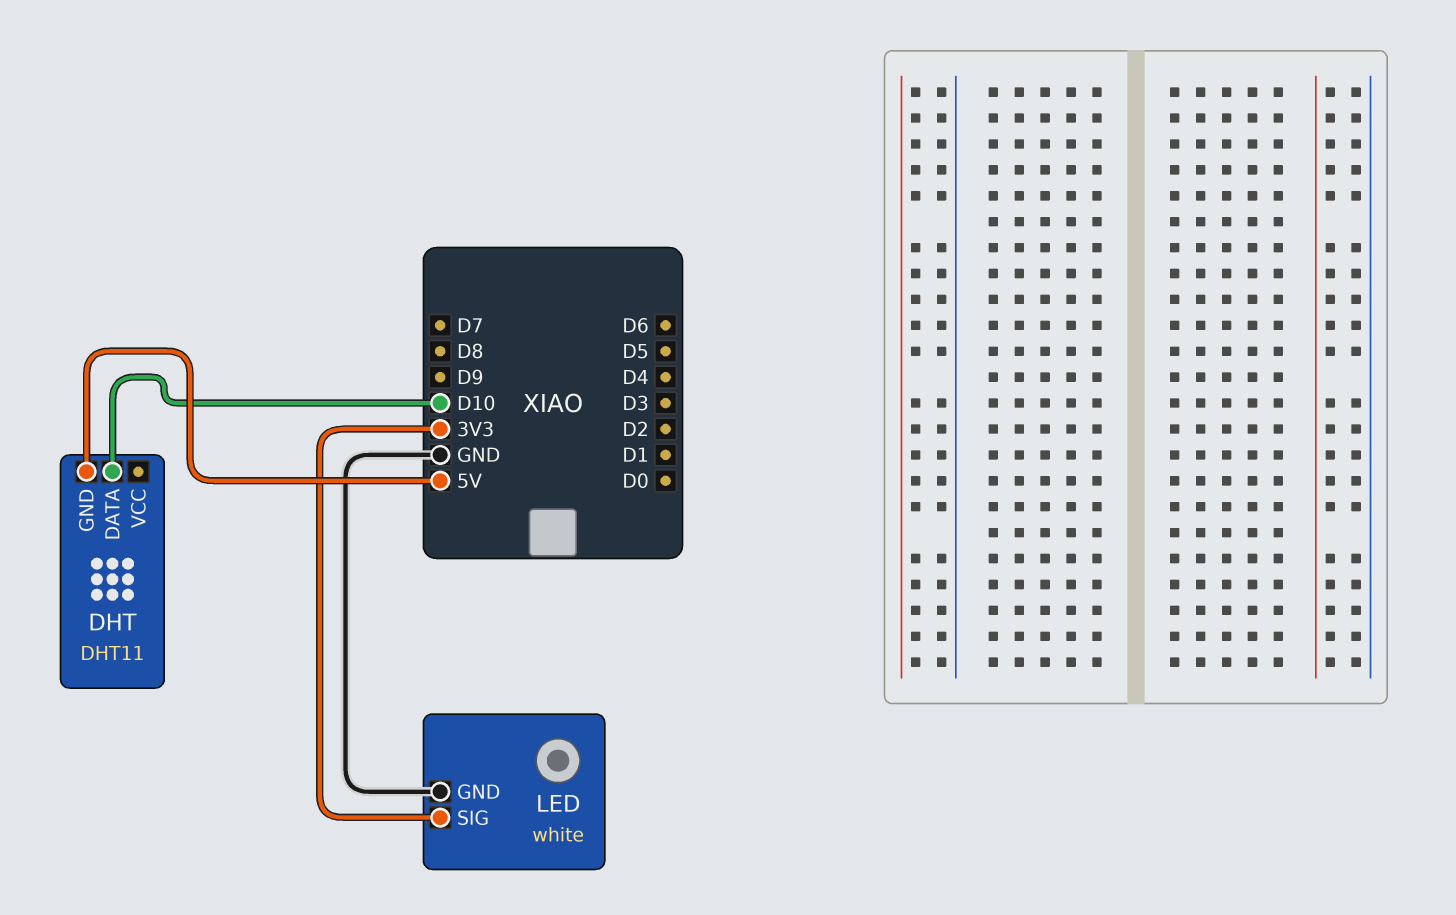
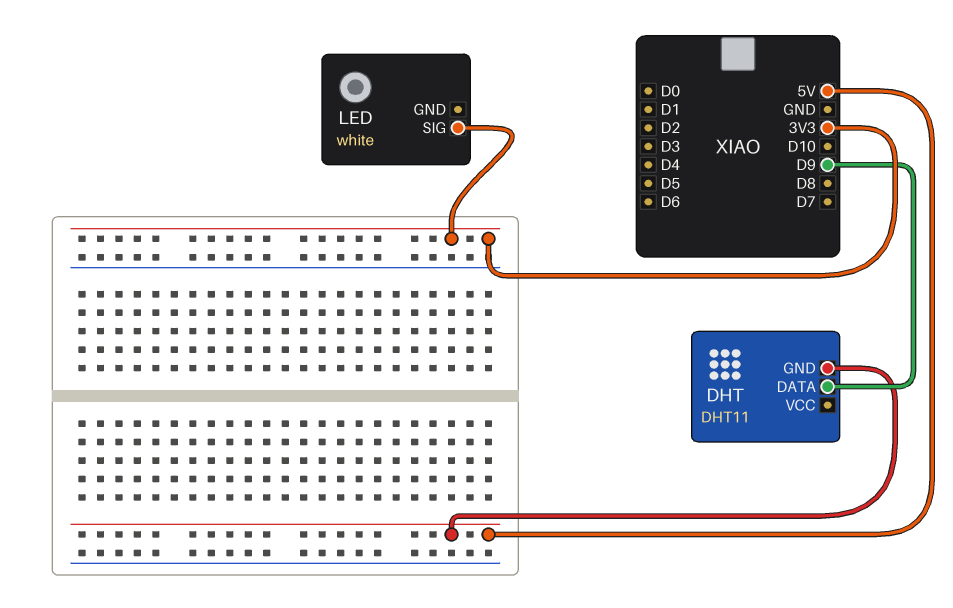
DHT pin DATA: D10 -> D9
LED pin GND: GND -> none

